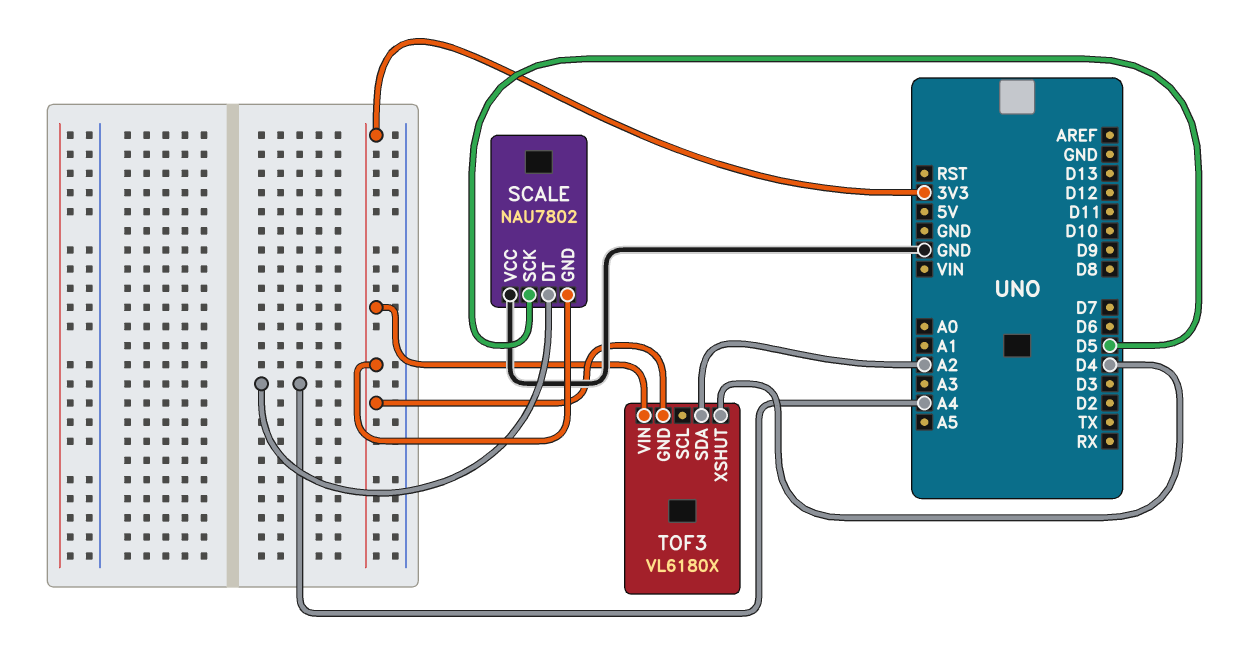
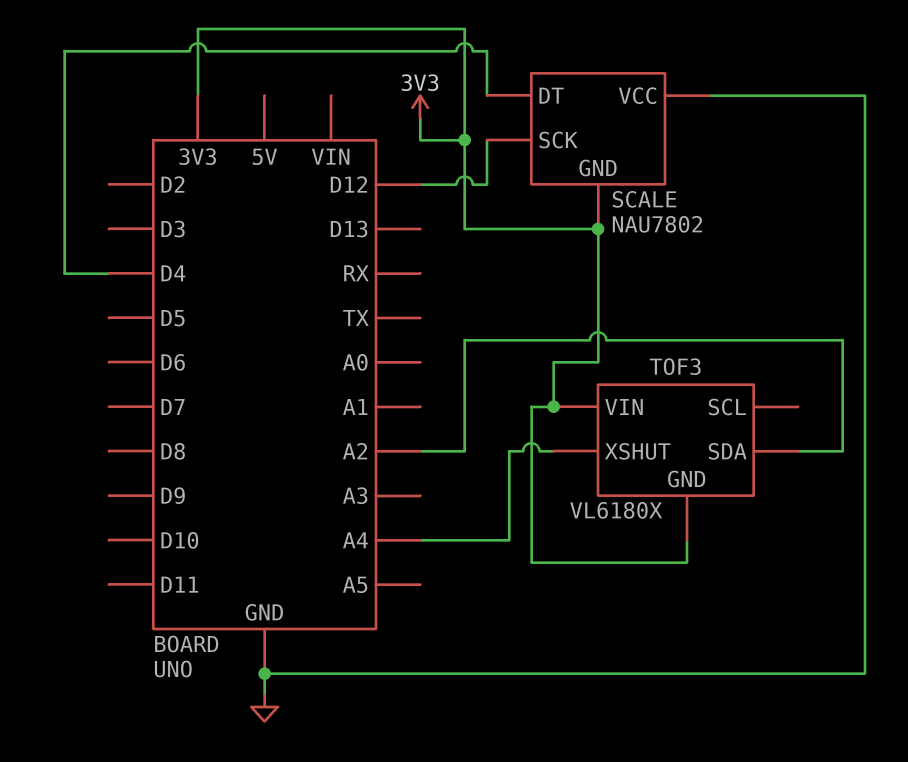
SCALE pin DT: A4 -> D4
SCALE pin SCK: D5 -> D12
TOF3 pin XSHUT: D4 -> A4

